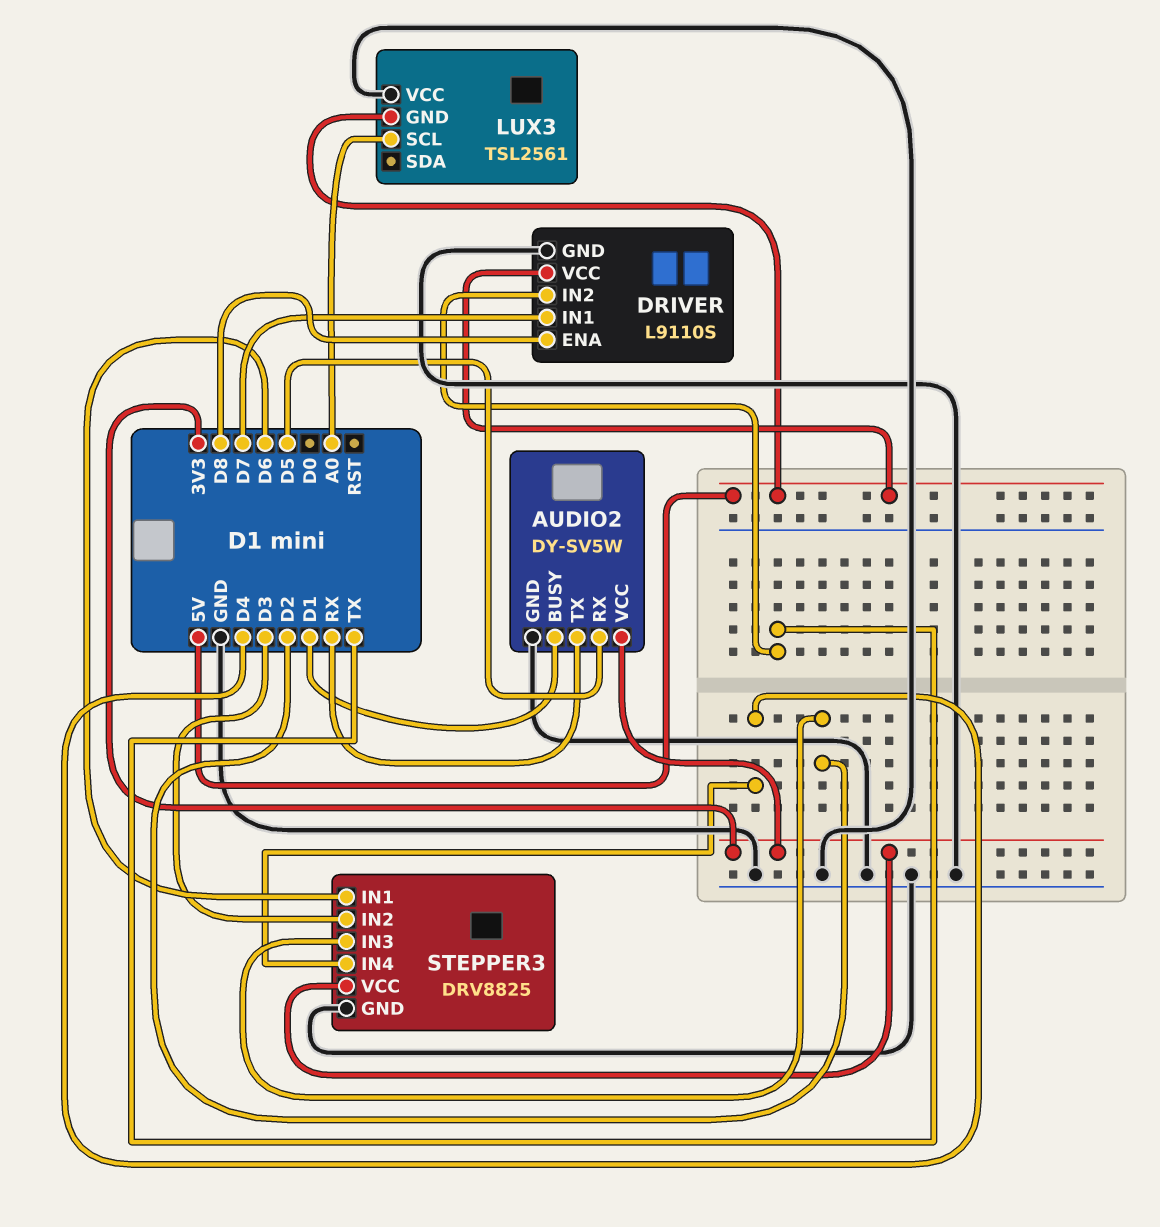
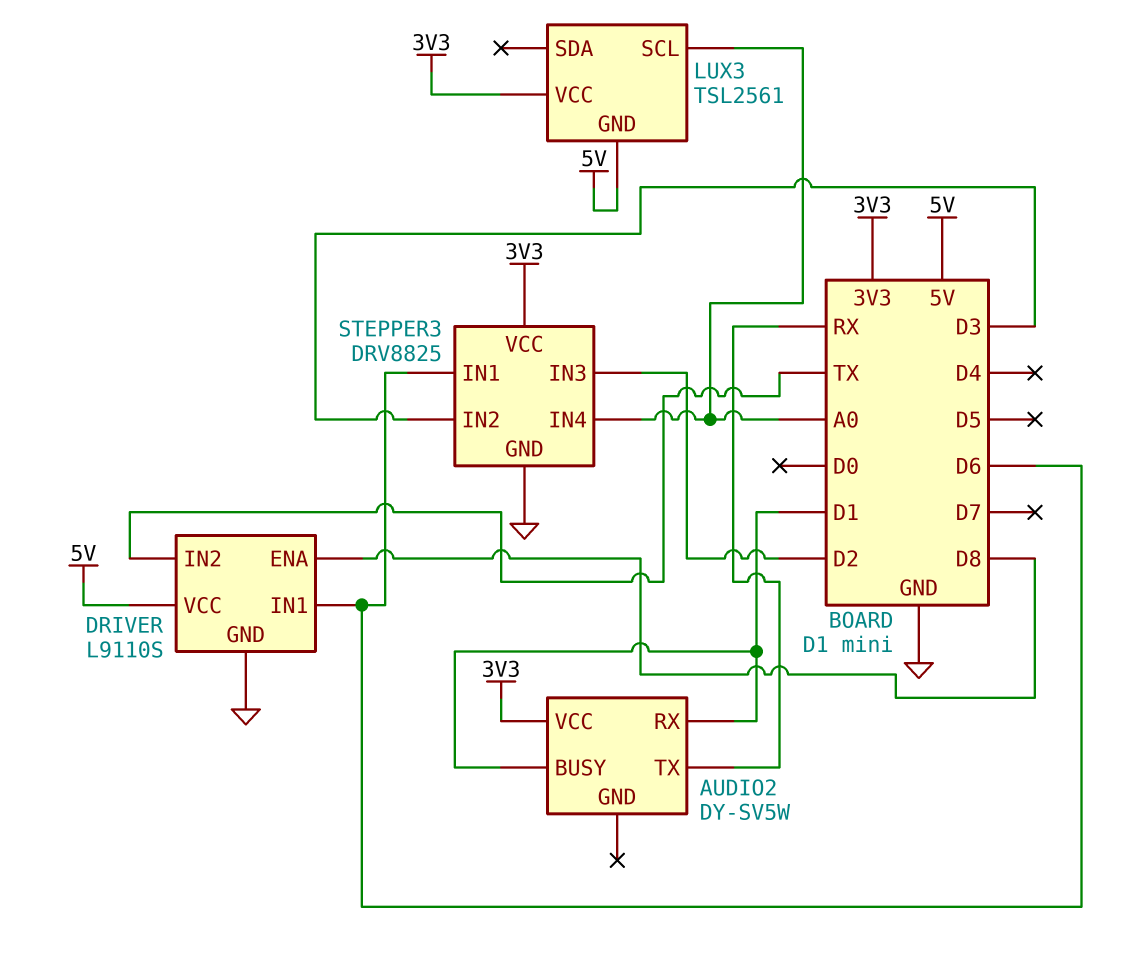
AUDIO2 pin GND: GND -> none
AUDIO2 pin RX: D5 -> D1
DRIVER pin IN1: D7 -> D6
LUX3 pin VCC: GND -> 3V3
STEPPER3 pin IN4: D4 -> A0

